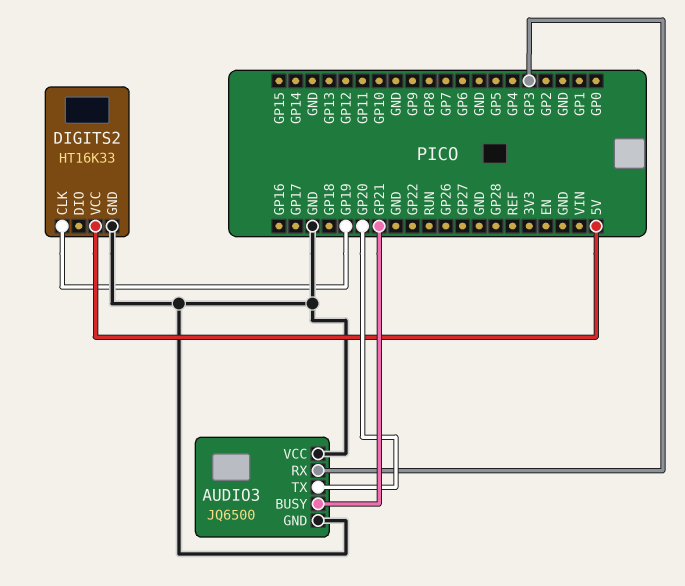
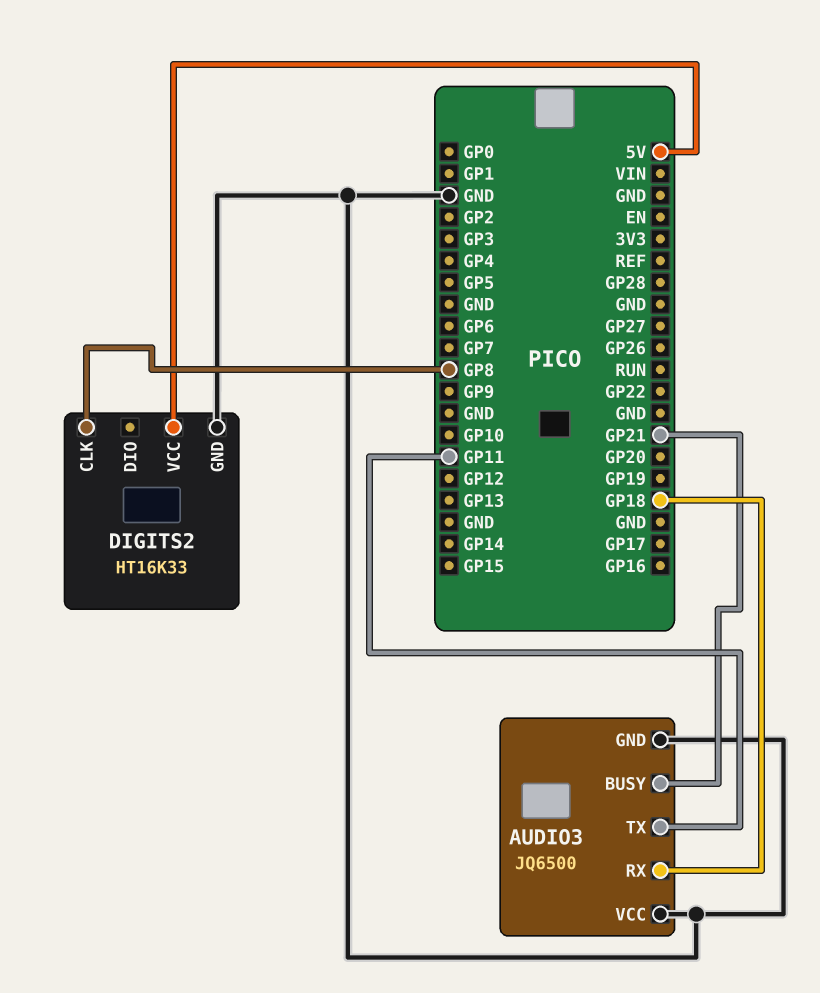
AUDIO3 pin RX: GP3 -> GP18
AUDIO3 pin TX: GP20 -> GP11
DIGITS2 pin CLK: GP19 -> GP8

